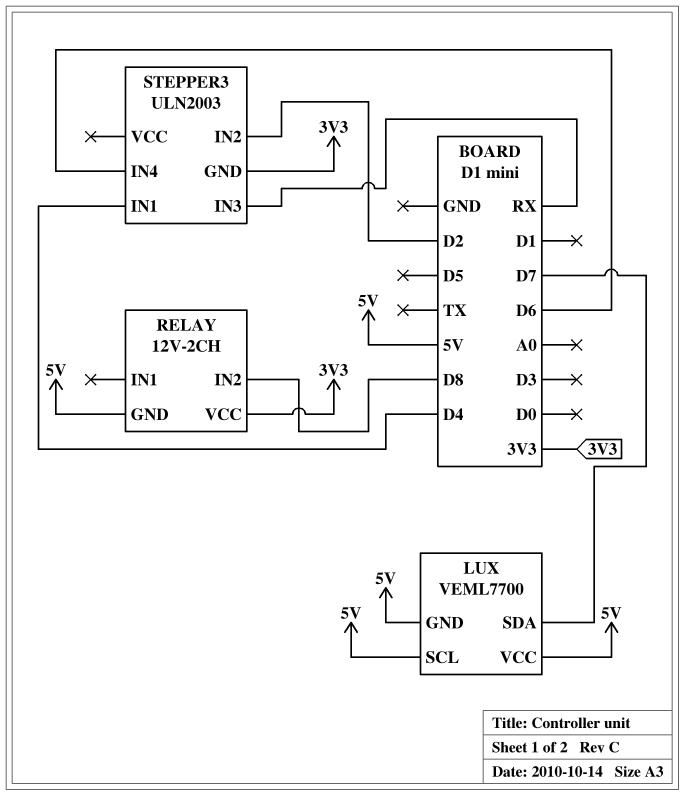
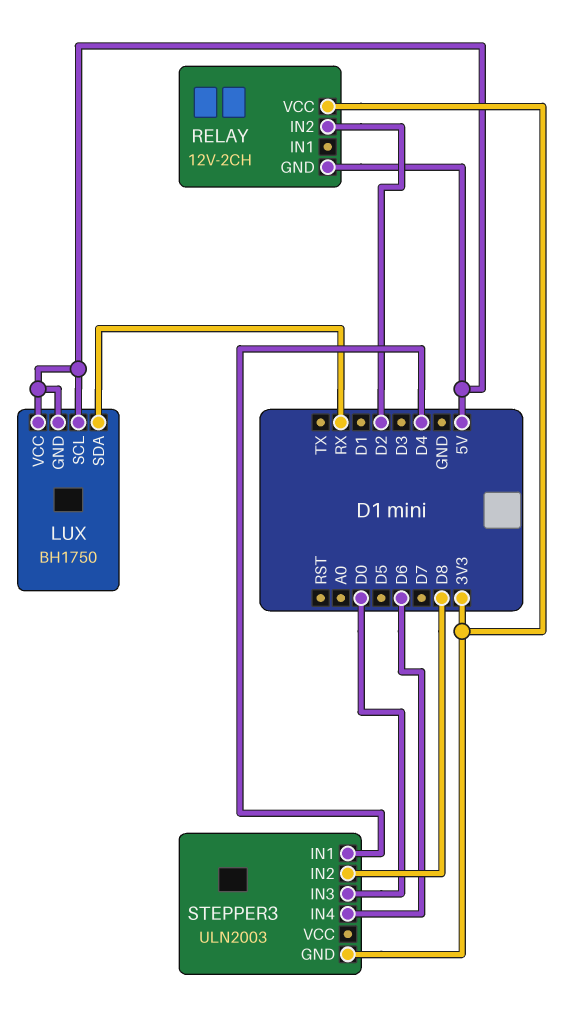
LUX: VEML7700 -> BH1750
LUX pin SDA: D7 -> RX
RELAY pin IN2: D8 -> D2
STEPPER3 pin IN2: D2 -> D8
STEPPER3 pin IN3: RX -> D0

